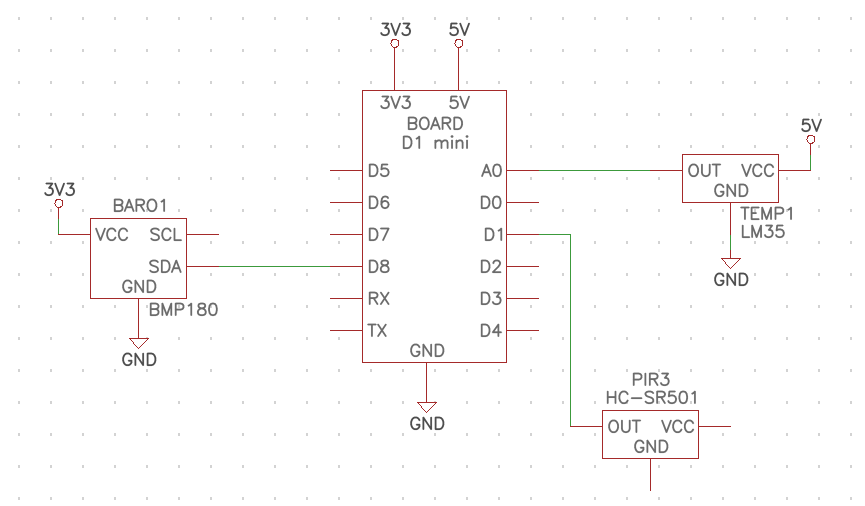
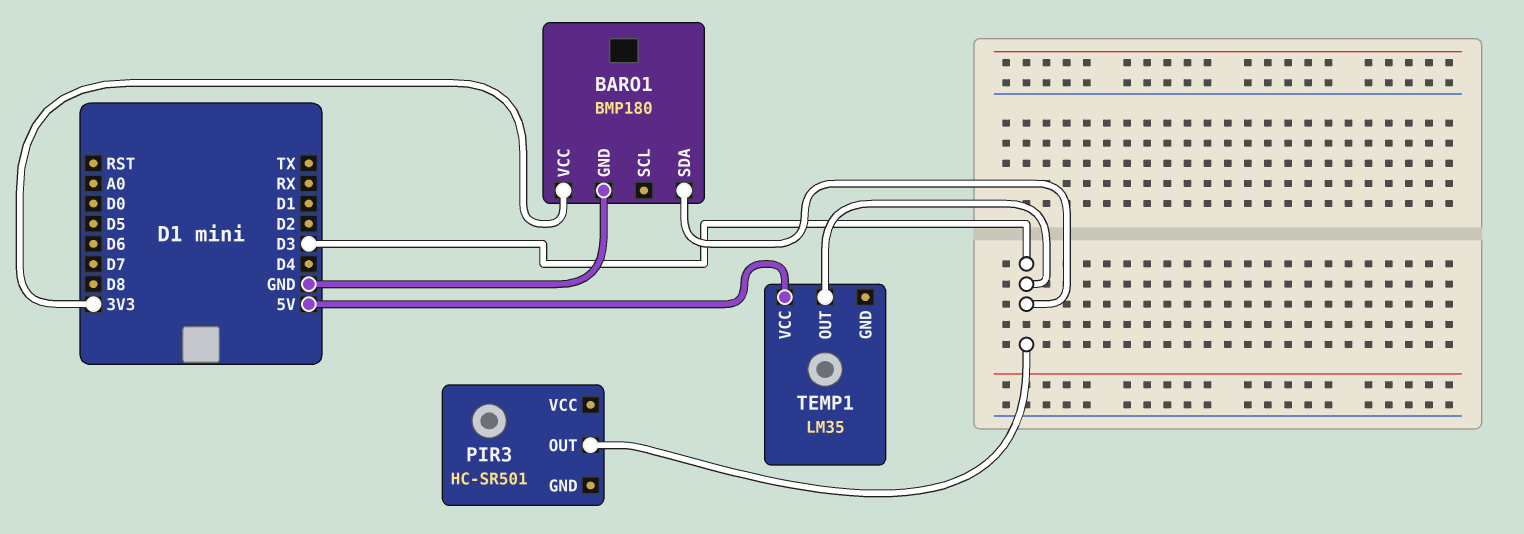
BARO1 pin SDA: D8 -> D3
PIR3 pin OUT: D1 -> D3
TEMP1 pin GND: GND -> none
TEMP1 pin OUT: A0 -> D3

